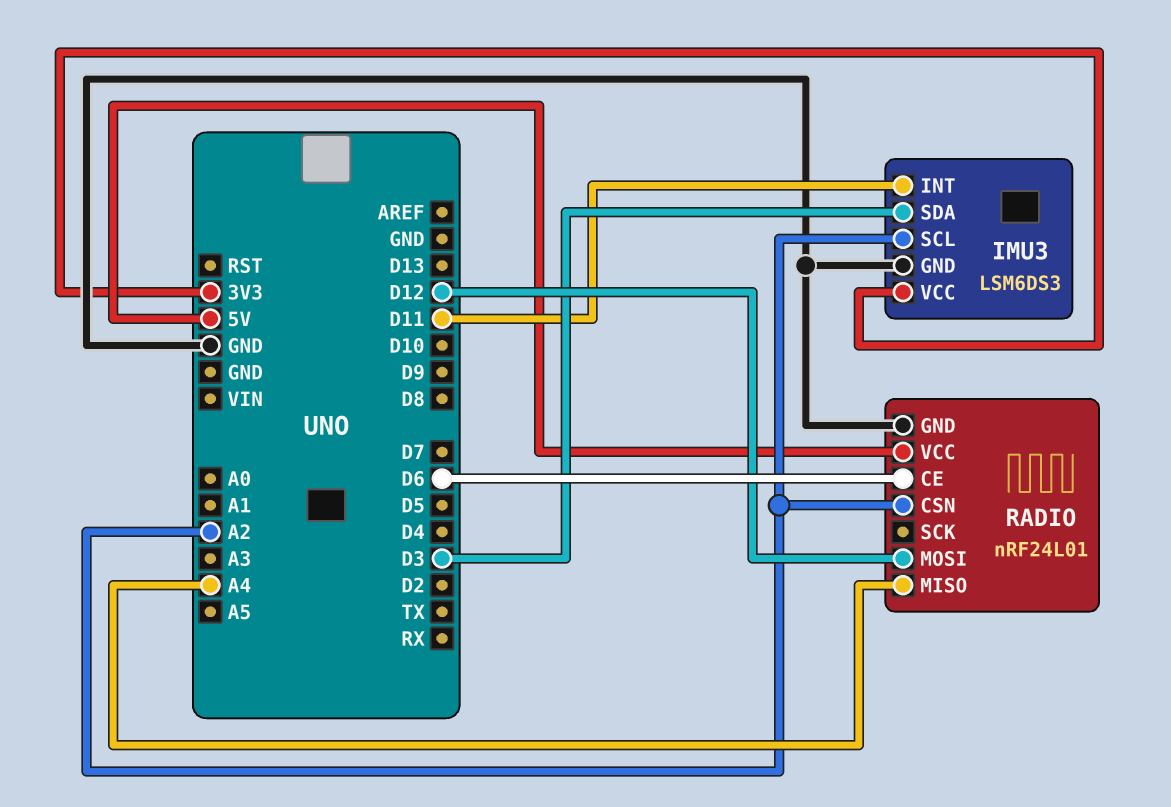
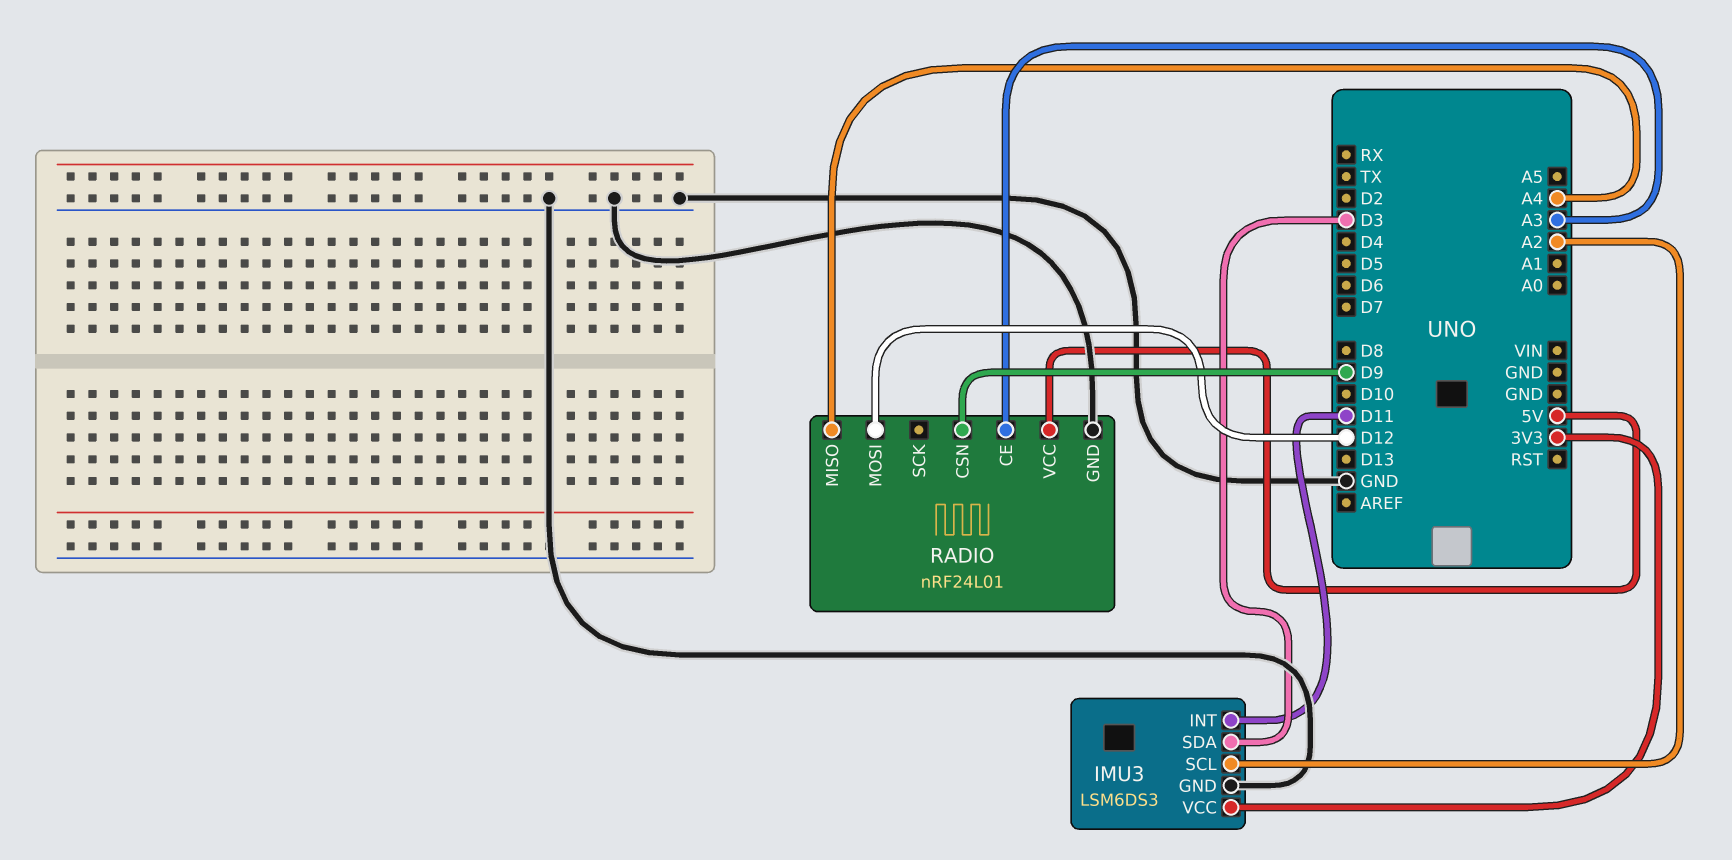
RADIO pin CE: D6 -> A3
RADIO pin CSN: A2 -> D9

